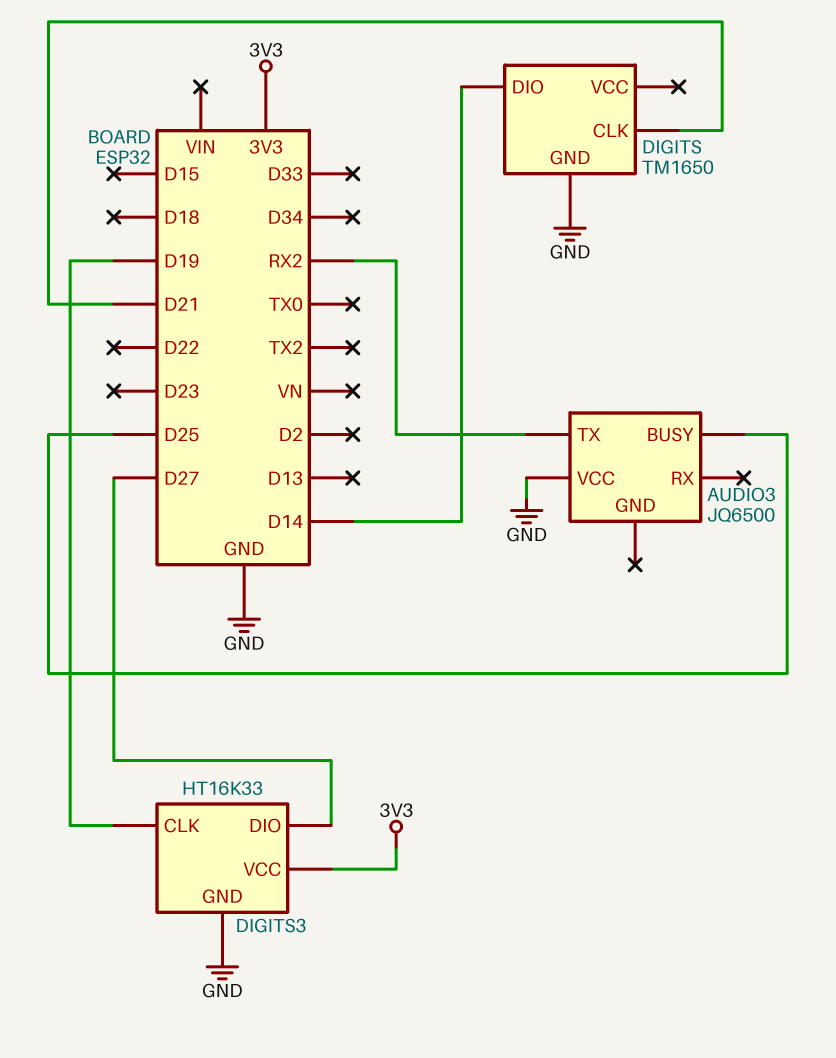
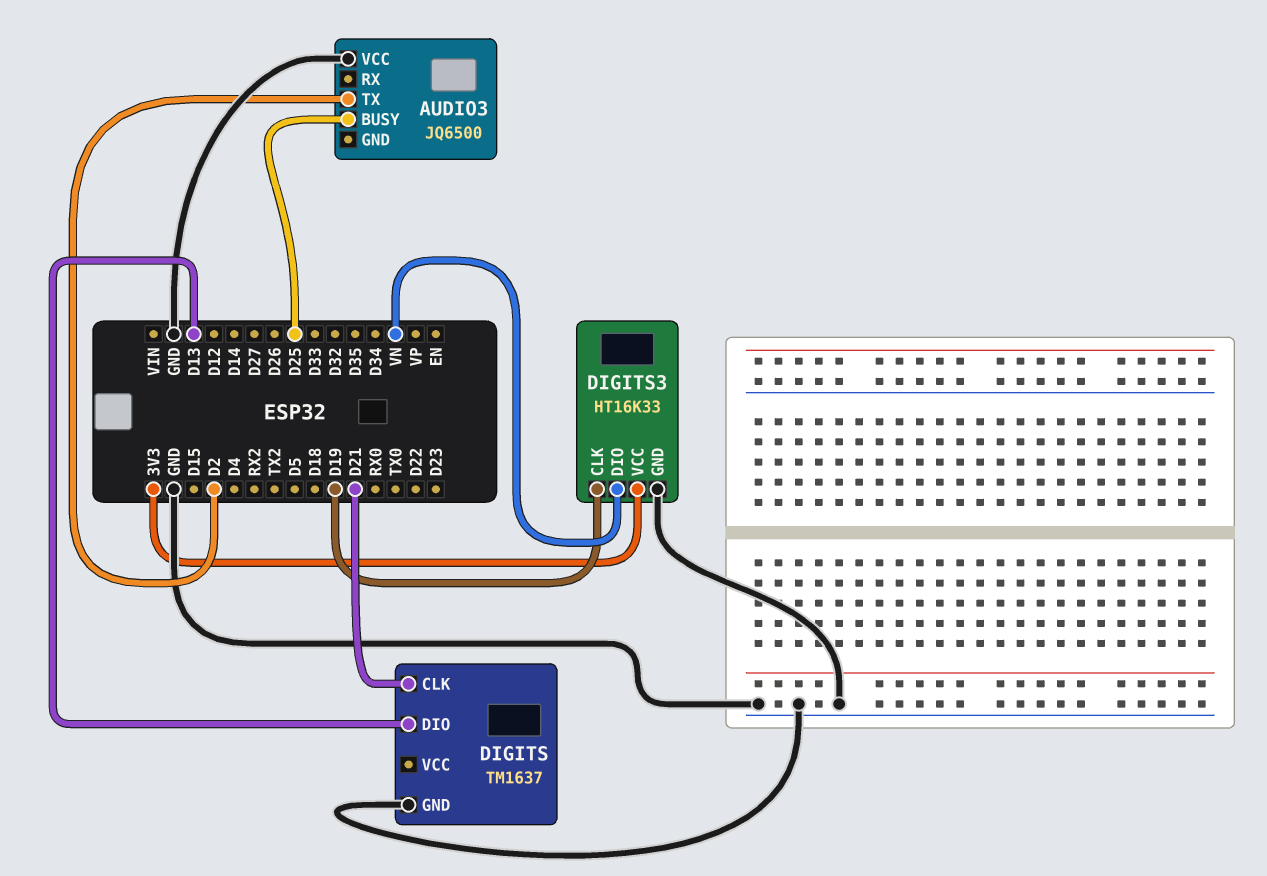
AUDIO3 pin TX: RX2 -> D2
DIGITS: TM1650 -> TM1637
DIGITS pin DIO: D14 -> D13
DIGITS3 pin DIO: D27 -> VN

